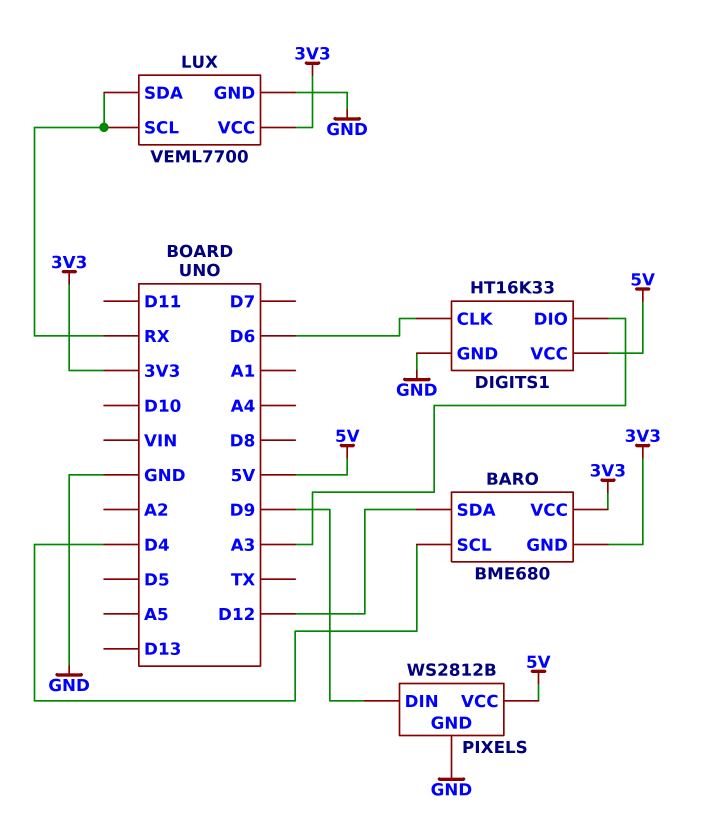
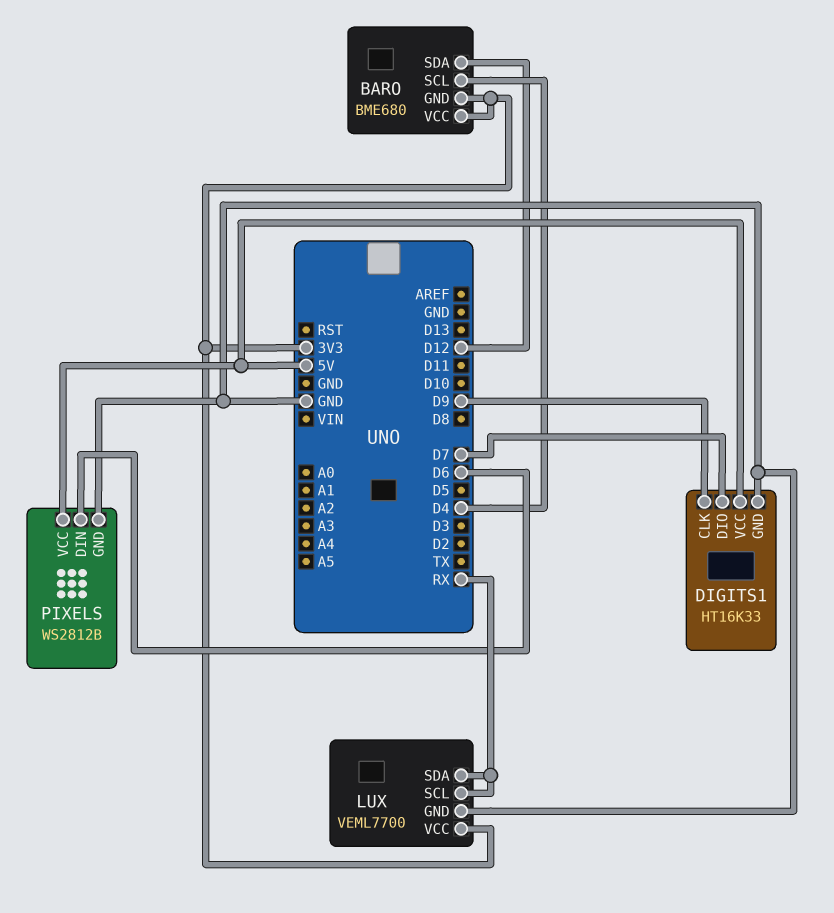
DIGITS1 pin CLK: D6 -> D9
DIGITS1 pin DIO: A3 -> D7
PIXELS pin DIN: D9 -> D6

